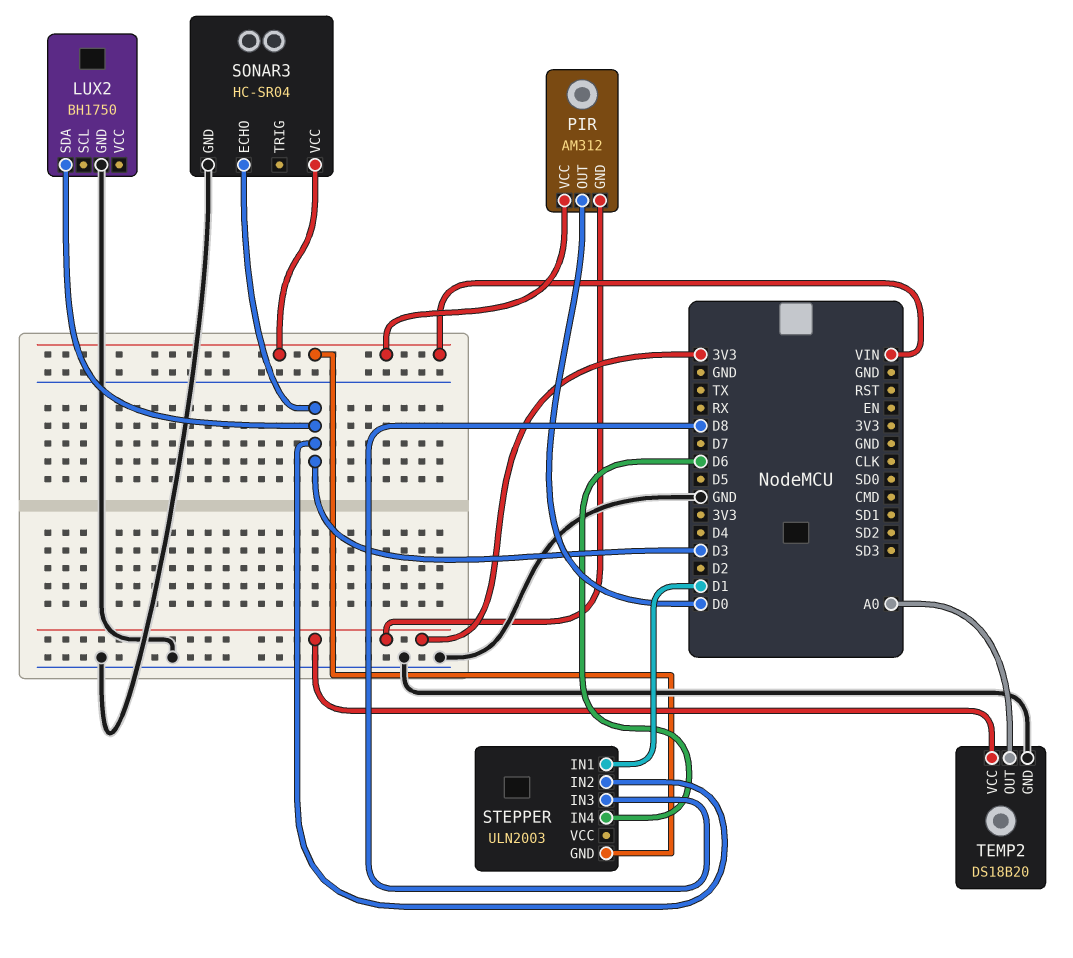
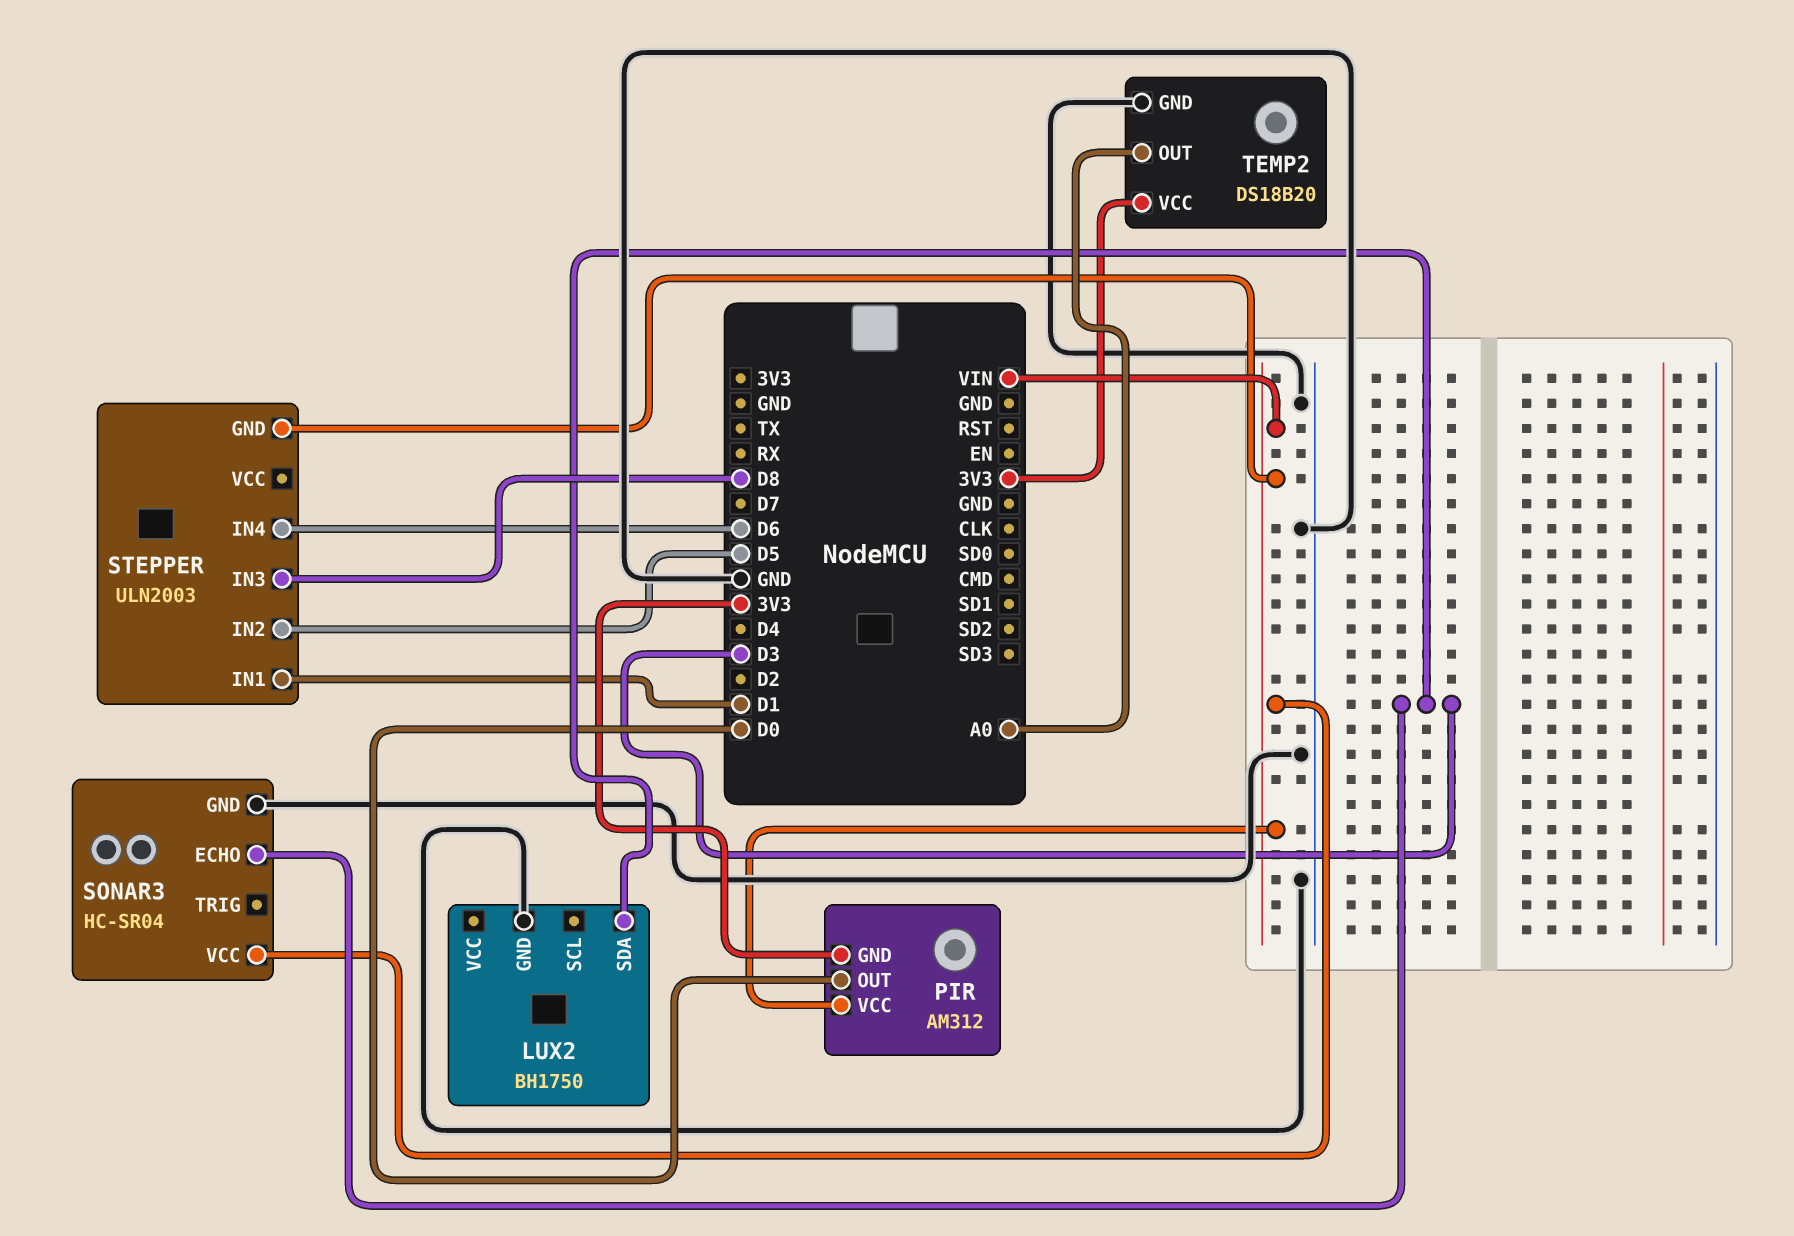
STEPPER pin IN2: D3 -> D5

